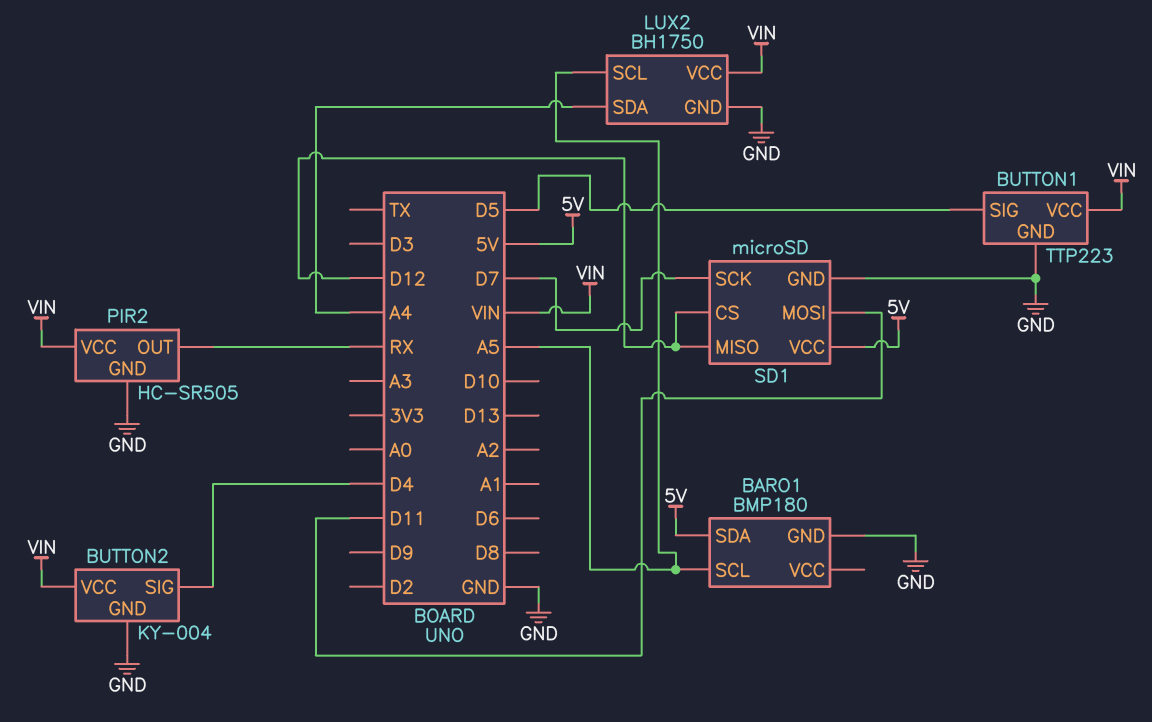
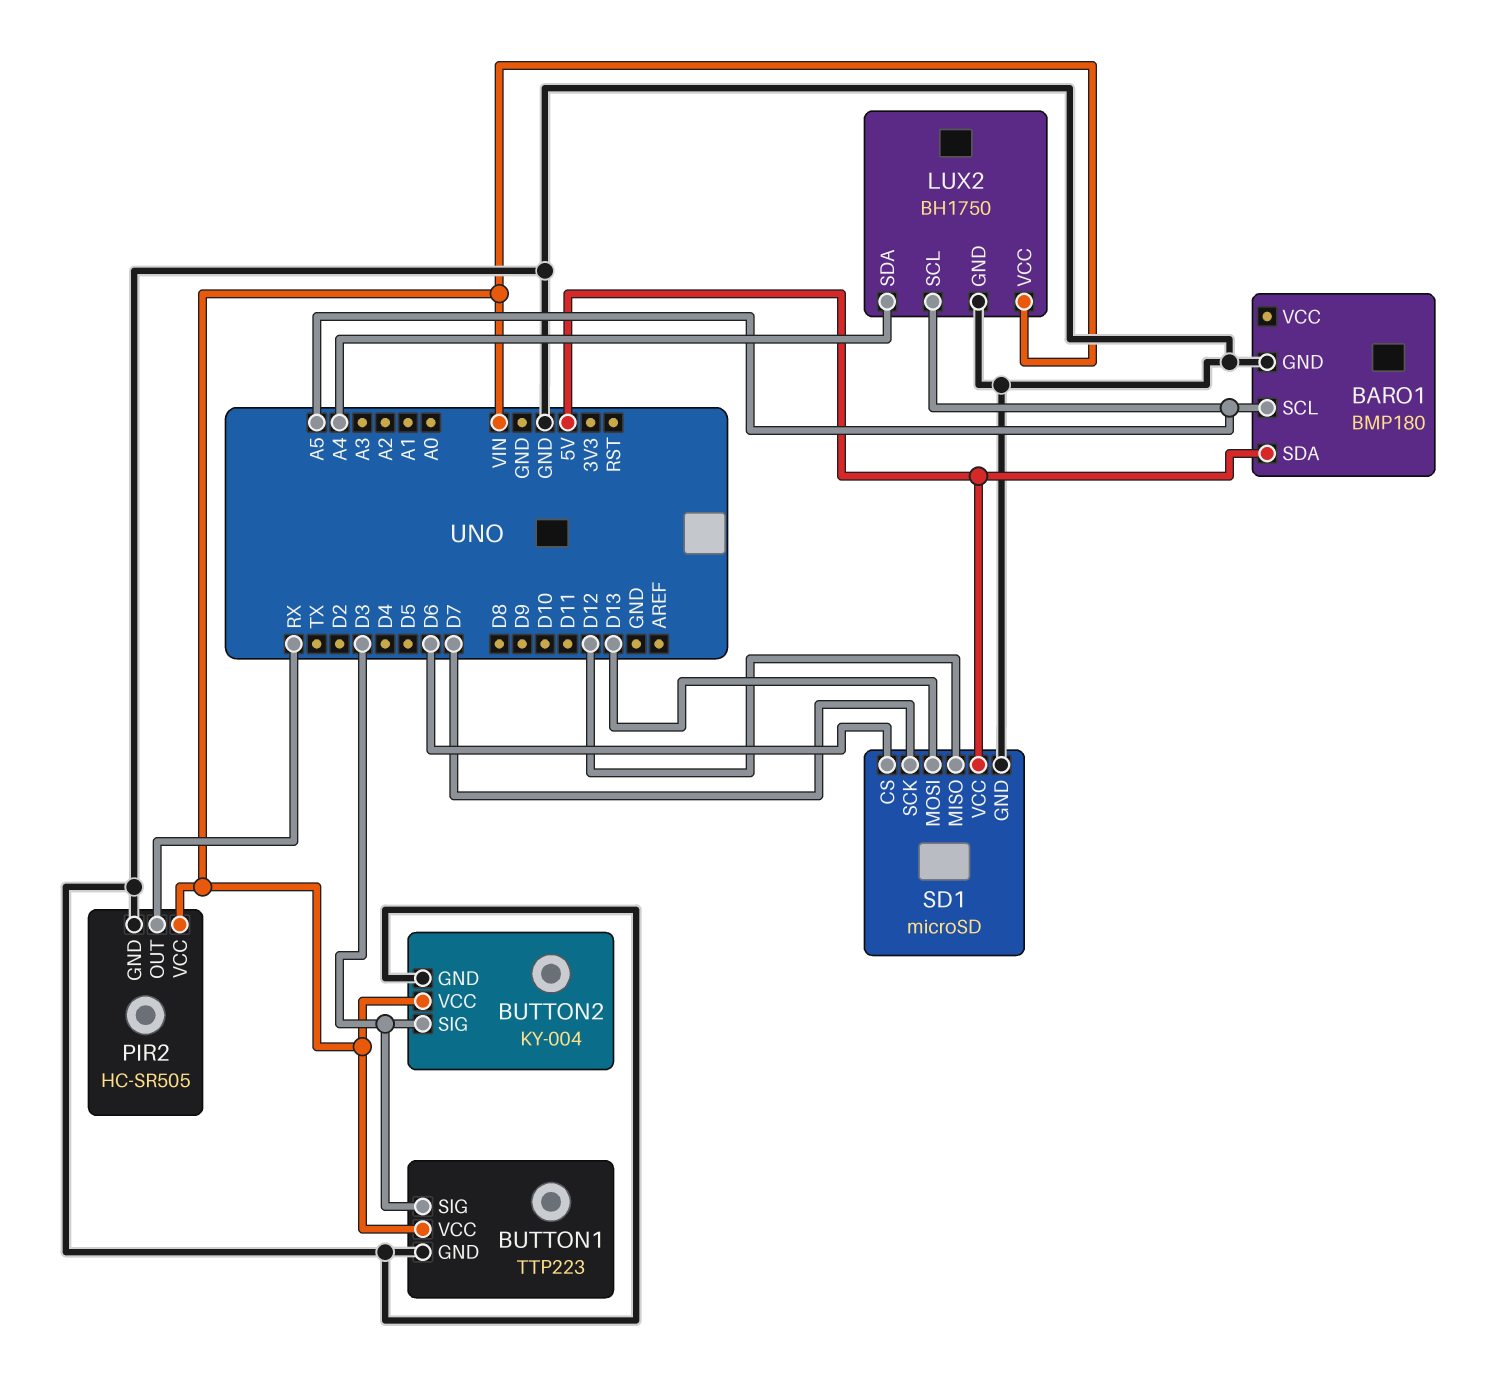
BUTTON1 pin SIG: D5 -> D3
BUTTON2 pin SIG: D4 -> D3
SD1 pin CS: D12 -> D6
SD1 pin MOSI: D11 -> D13

